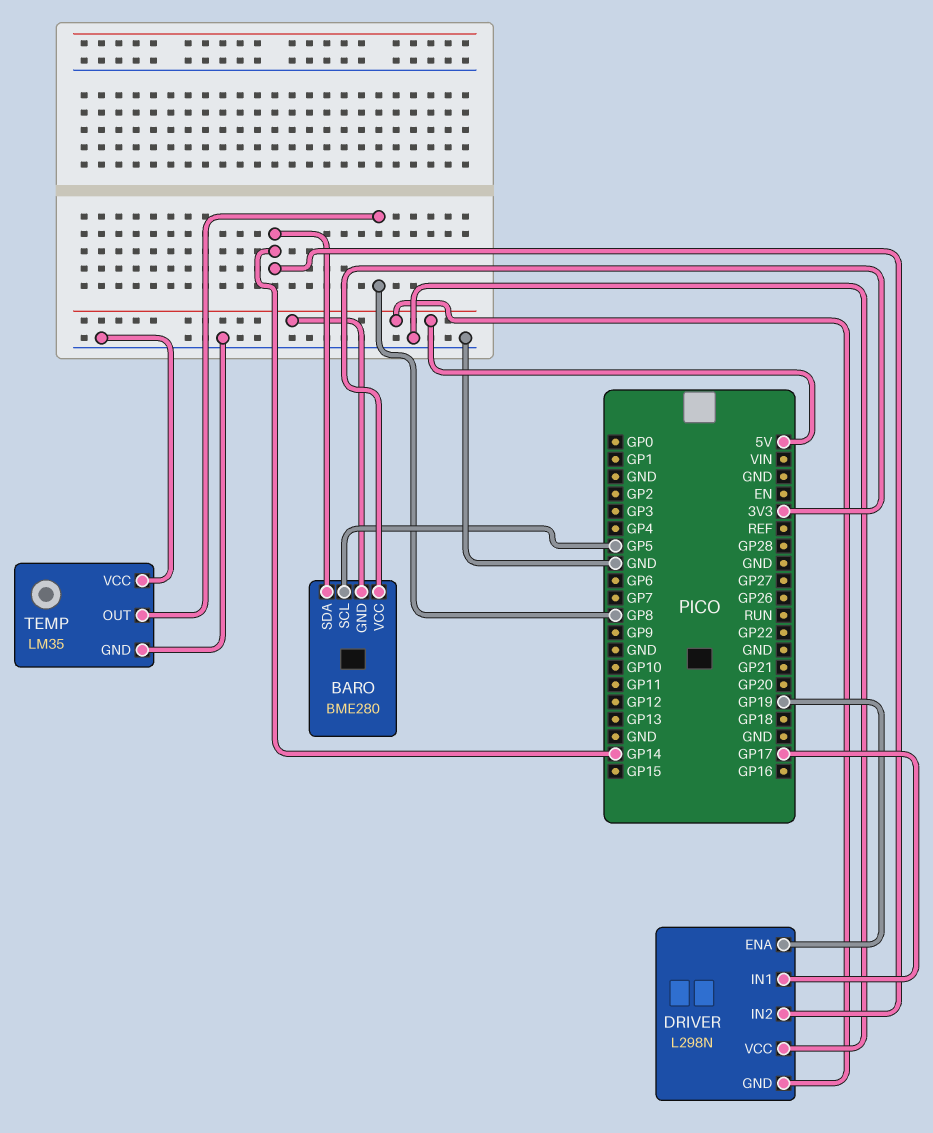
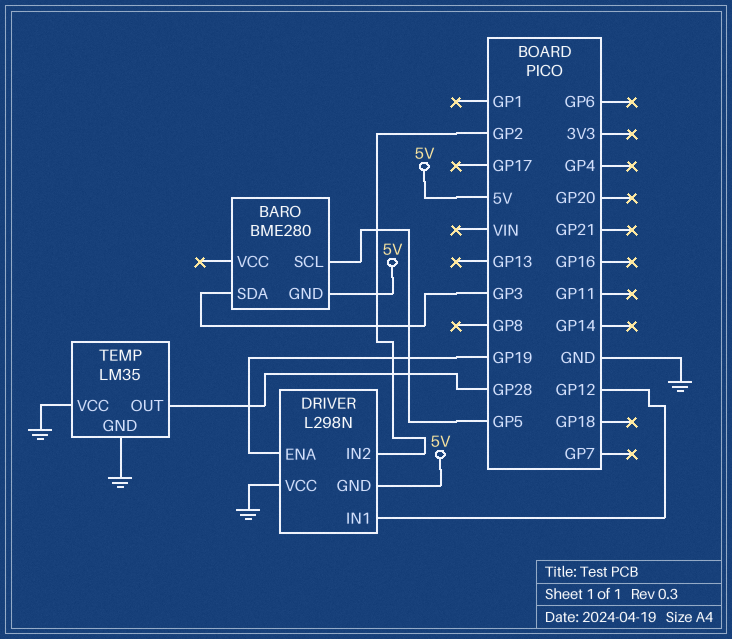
BARO pin SDA: GP14 -> GP3
BARO pin VCC: 3V3 -> none
DRIVER pin IN1: GP17 -> GP12
DRIVER pin IN2: GP14 -> GP2
TEMP pin OUT: GP8 -> GP28

